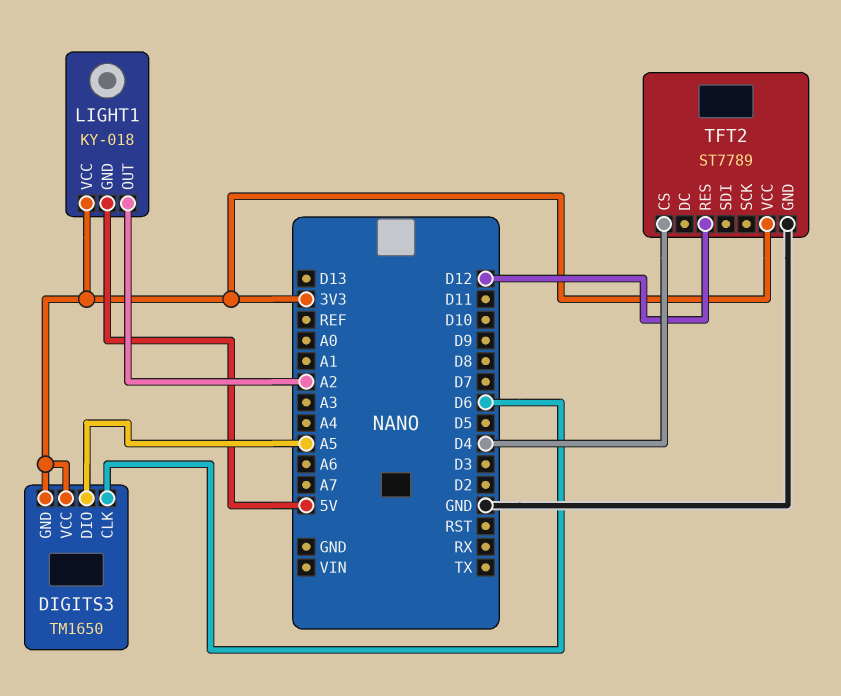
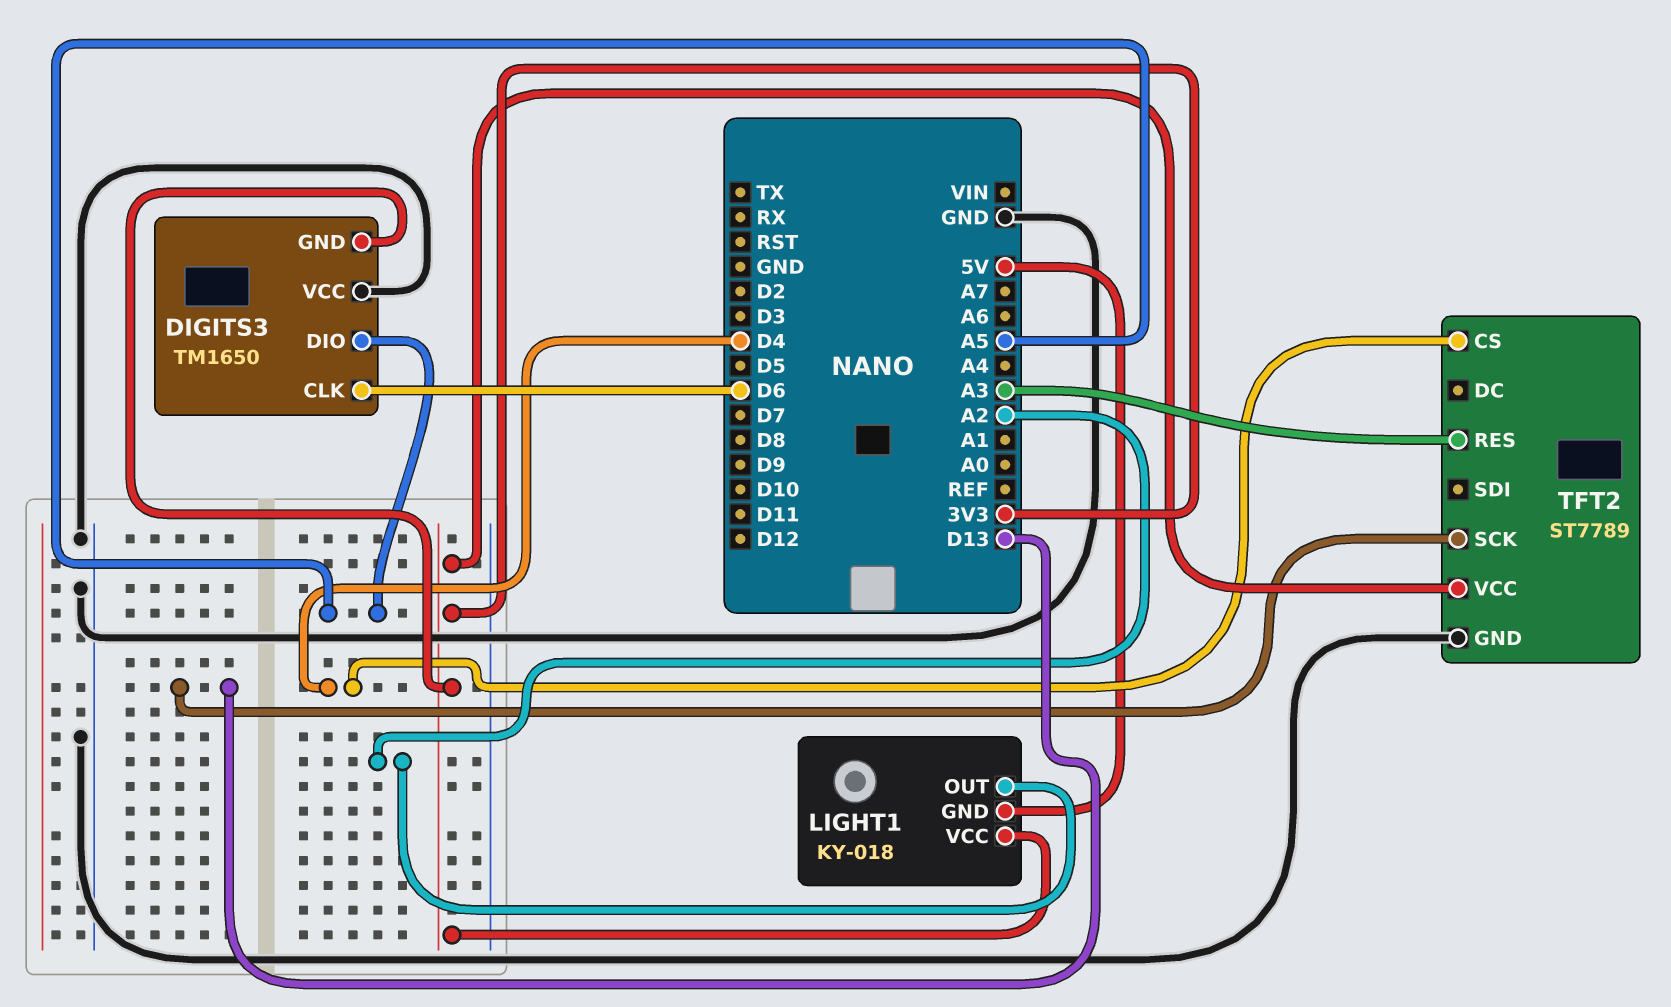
DIGITS3 pin VCC: 3V3 -> GND
TFT2 pin RES: D12 -> A3
TFT2 pin SCK: none -> D13

